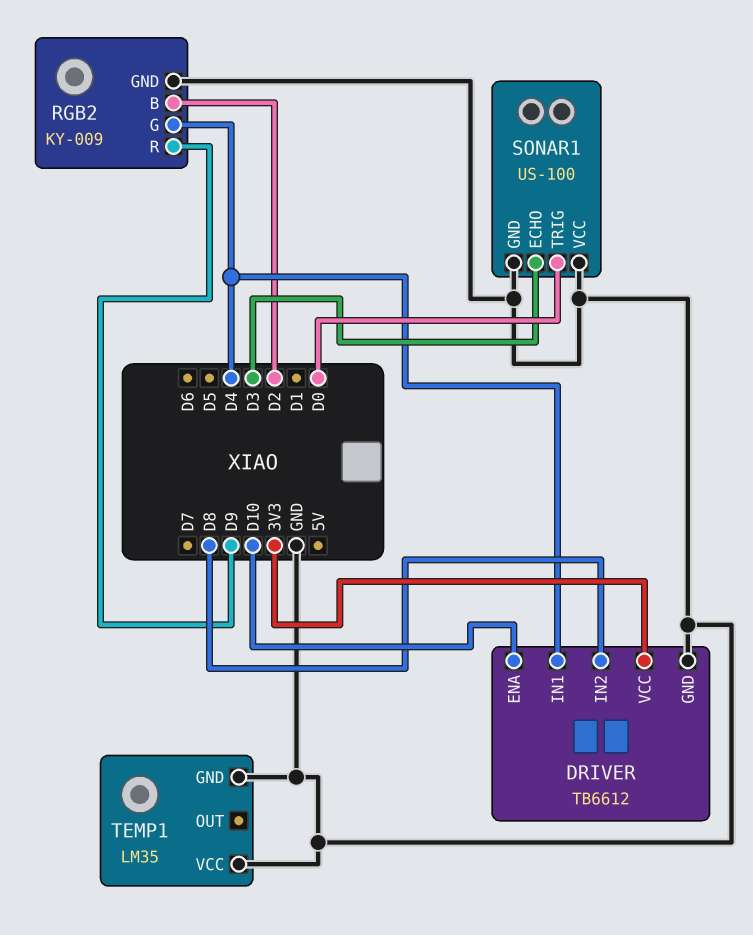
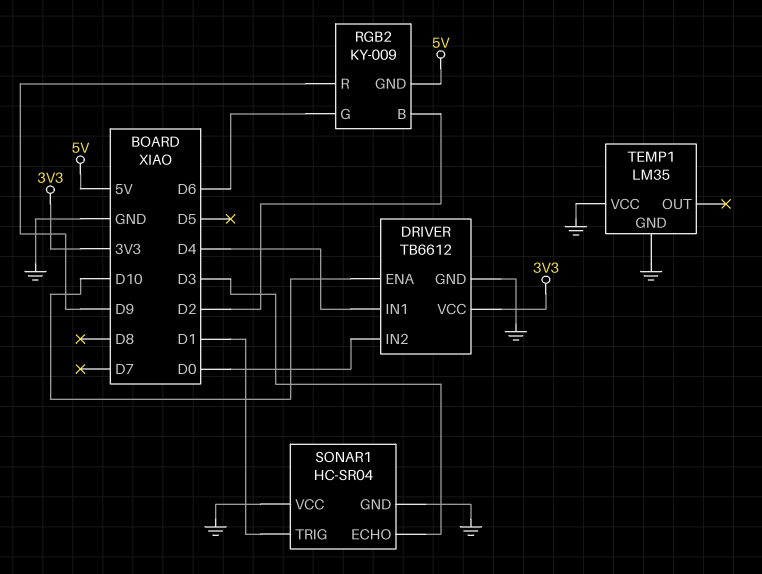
DRIVER pin IN2: D8 -> D0
RGB2 pin G: D4 -> D6
RGB2 pin GND: GND -> 5V
SONAR1: US-100 -> HC-SR04
SONAR1 pin TRIG: D0 -> D1

